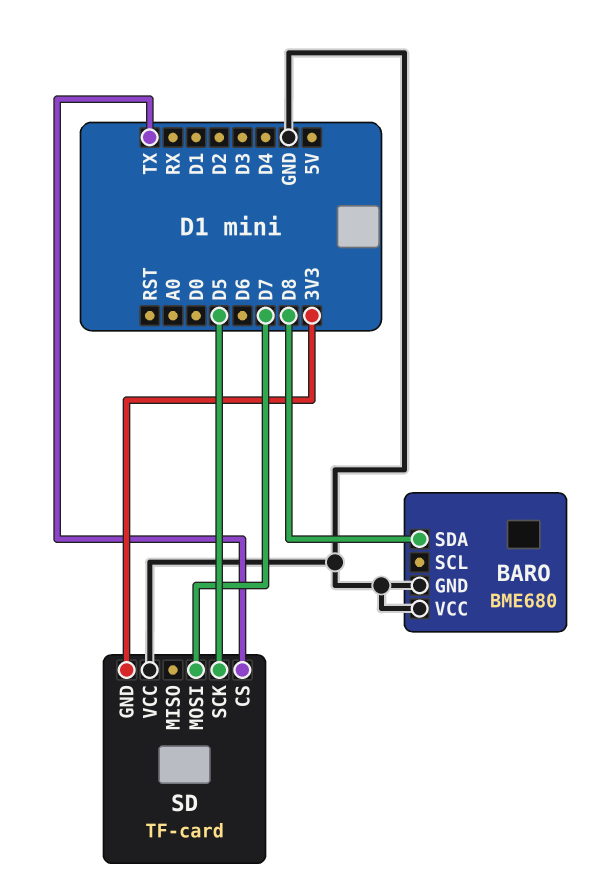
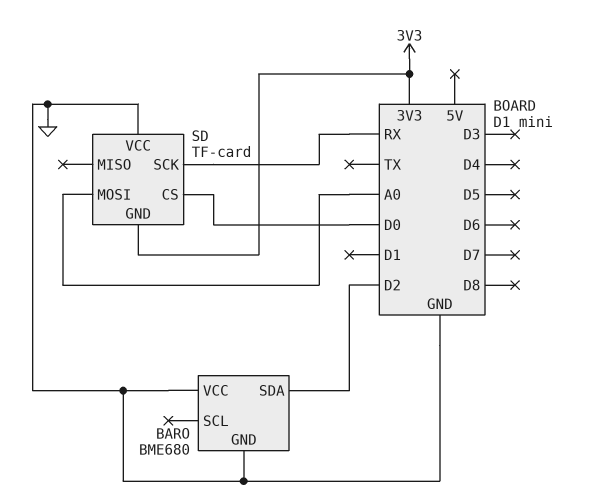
BARO pin SDA: D8 -> D2
SD pin CS: TX -> D0
SD pin MOSI: D7 -> A0
SD pin SCK: D5 -> RX

